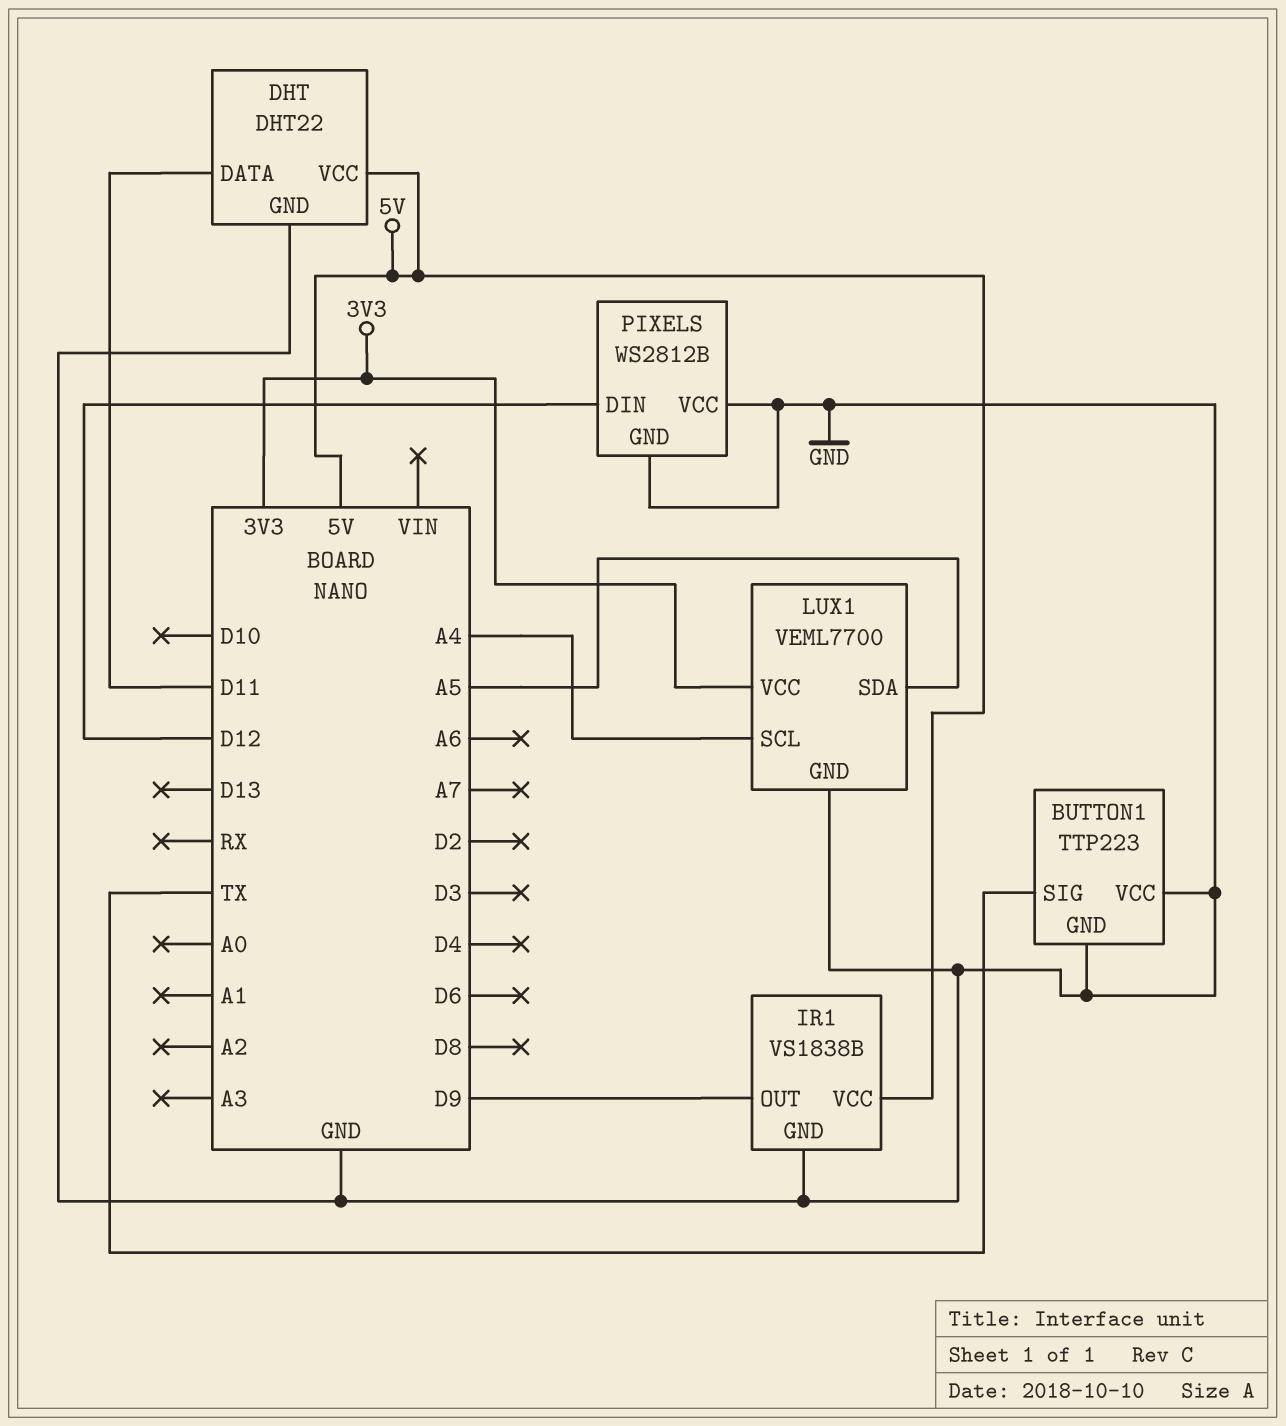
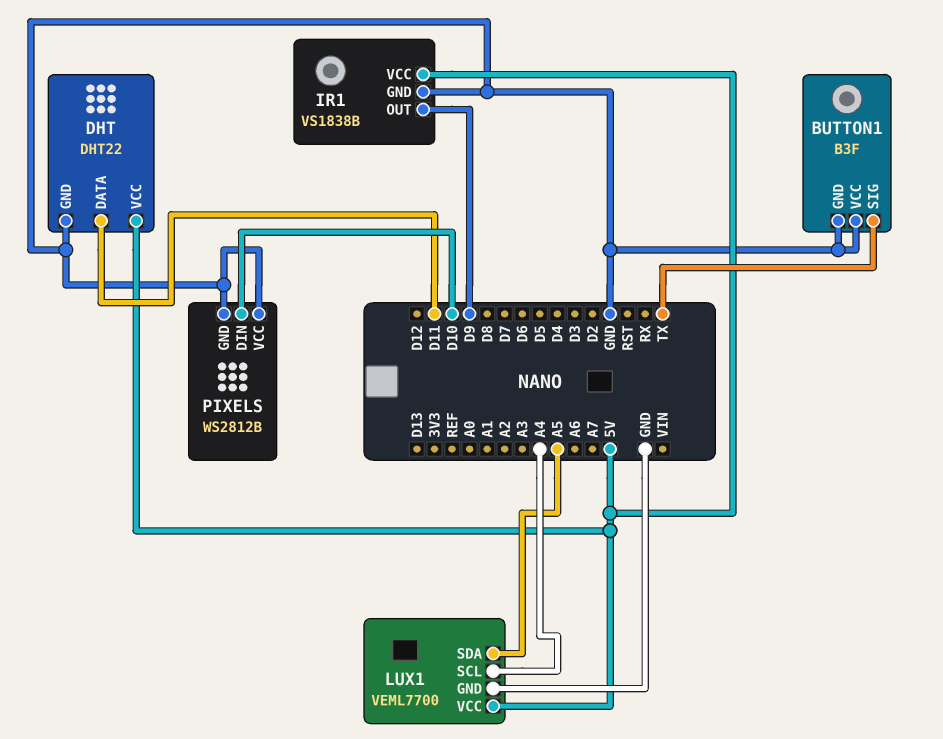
BUTTON1: TTP223 -> B3F
LUX1 pin VCC: 3V3 -> 5V
PIXELS pin DIN: D12 -> D10

